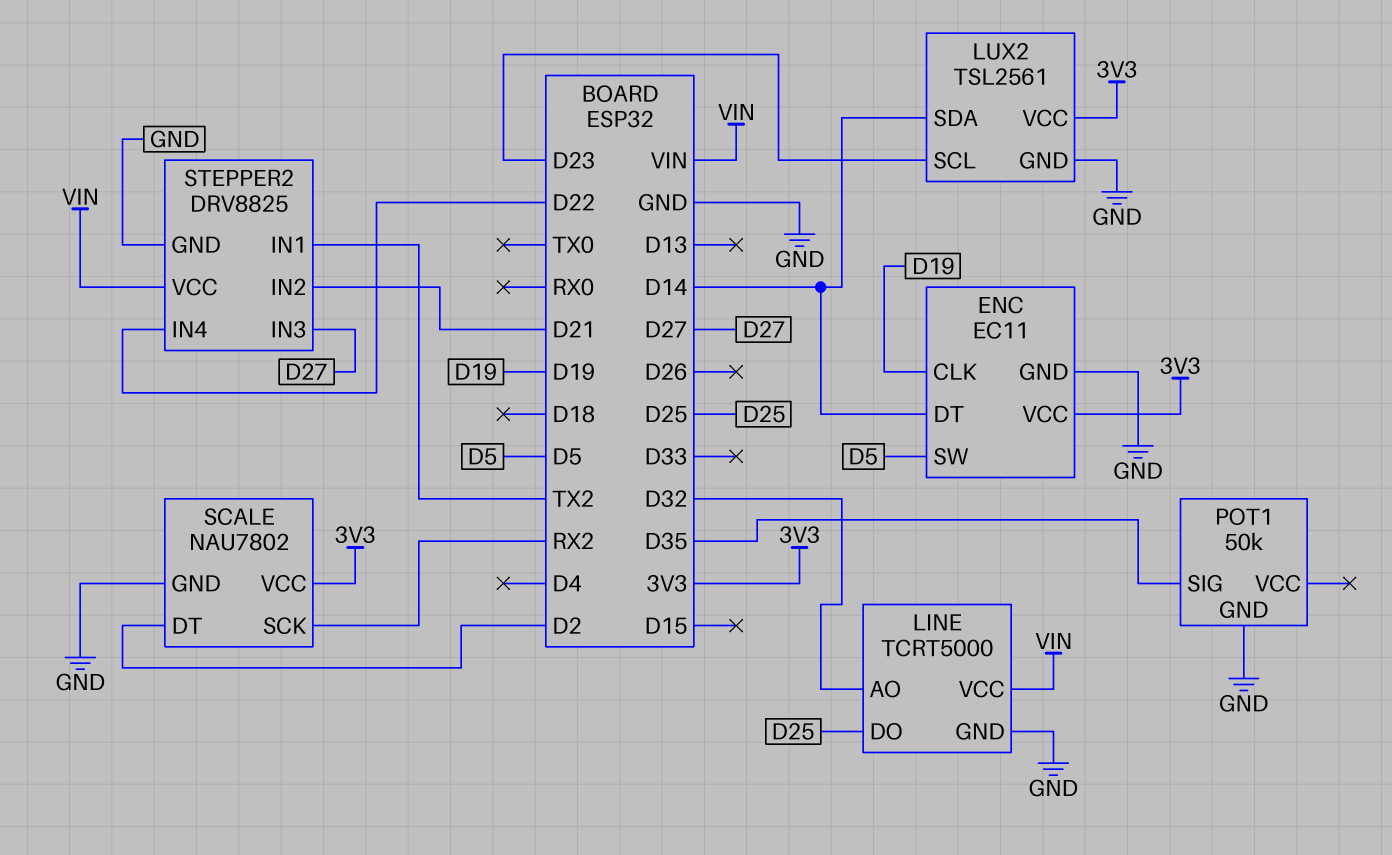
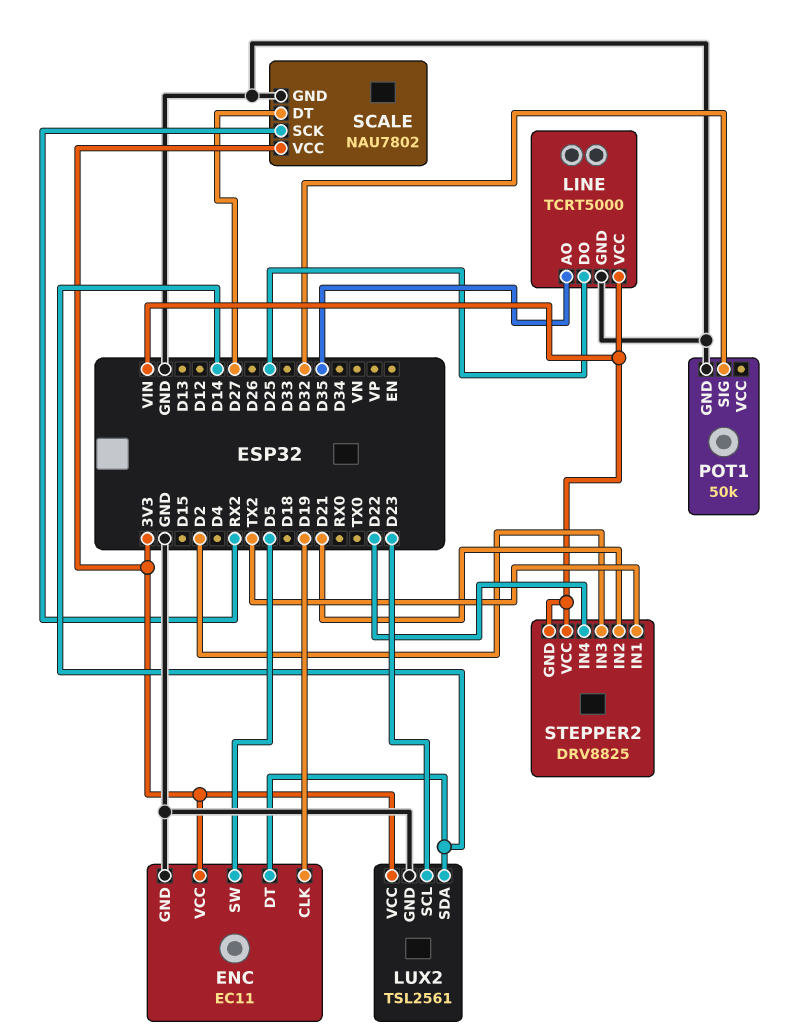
LINE pin AO: D32 -> D35
POT1 pin SIG: D35 -> D32
SCALE pin DT: D2 -> D27
STEPPER2 pin GND: GND -> VIN
STEPPER2 pin IN3: D27 -> D2

